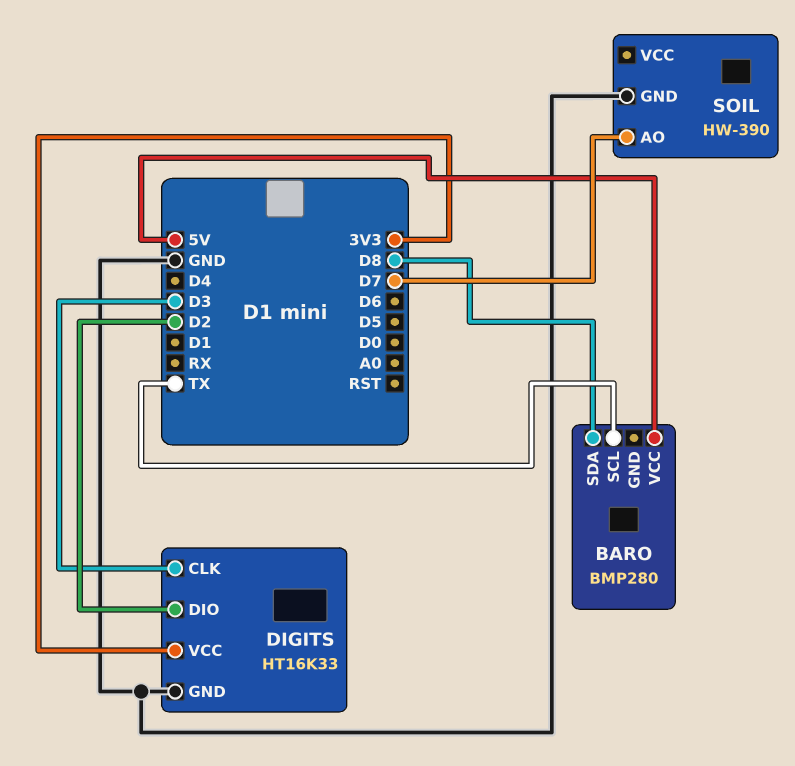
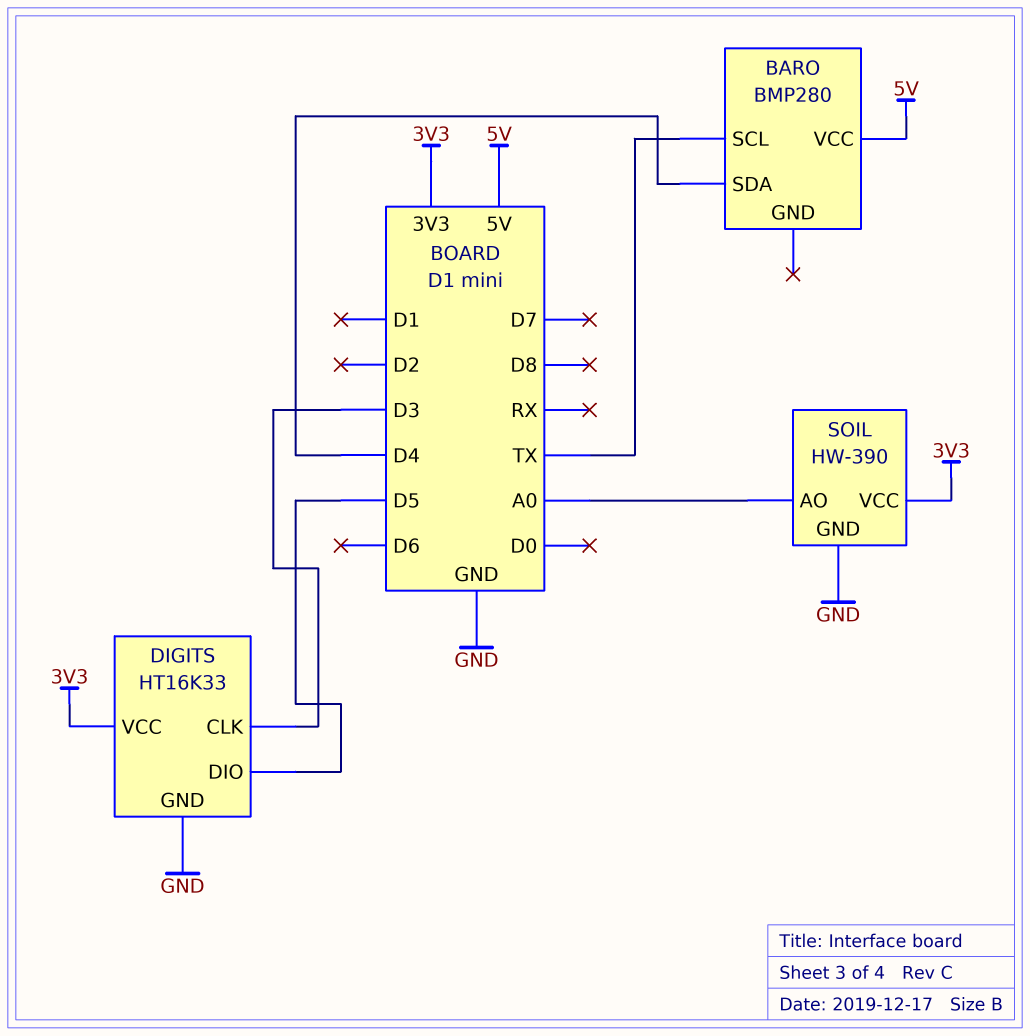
BARO pin SDA: D8 -> D4
DIGITS pin DIO: D2 -> D5
SOIL pin AO: D7 -> A0
SOIL pin VCC: none -> 3V3

